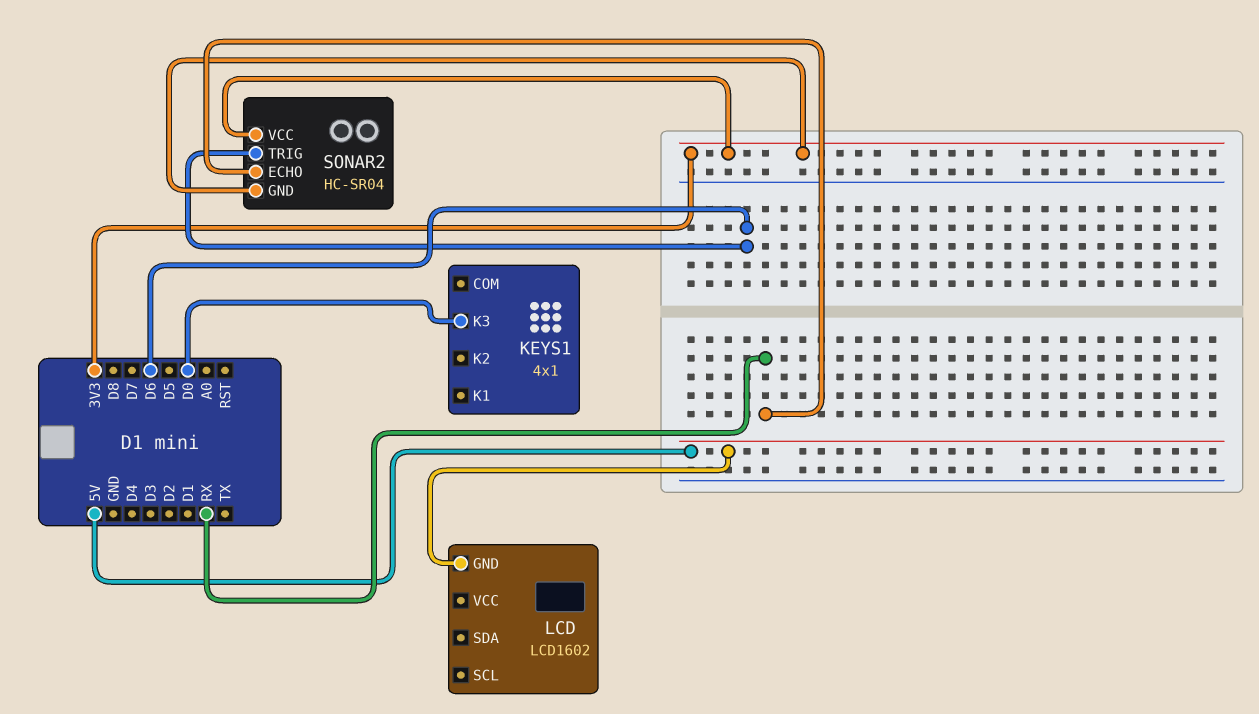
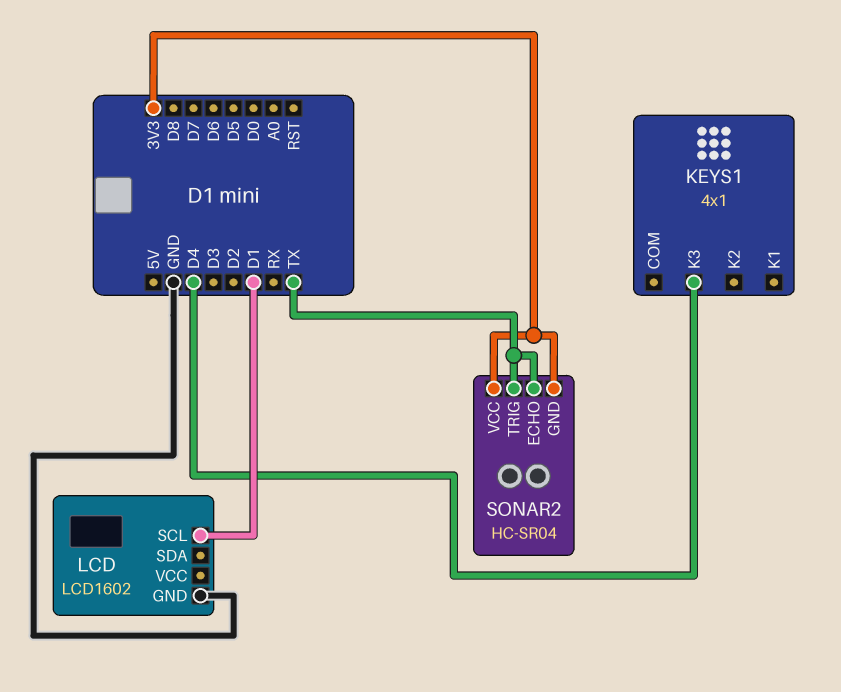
KEYS1 pin K3: D0 -> D4
LCD pin GND: 5V -> GND
LCD pin SCL: none -> D1
SONAR2 pin ECHO: RX -> TX
SONAR2 pin TRIG: D6 -> TX

